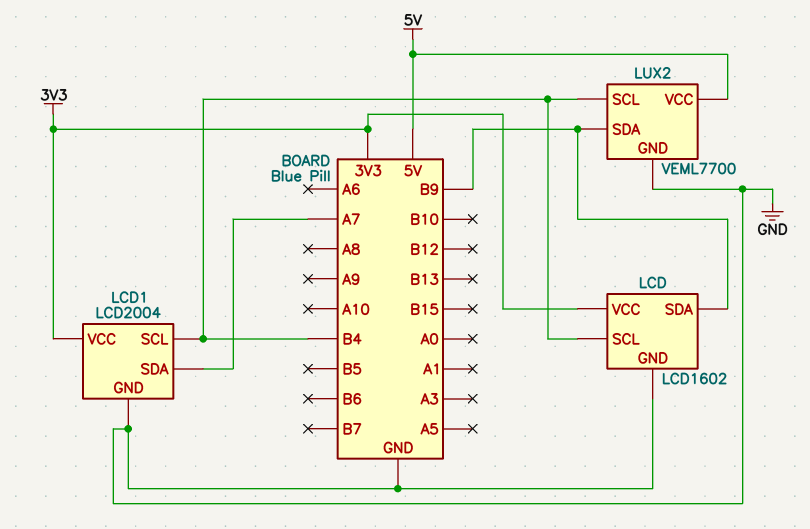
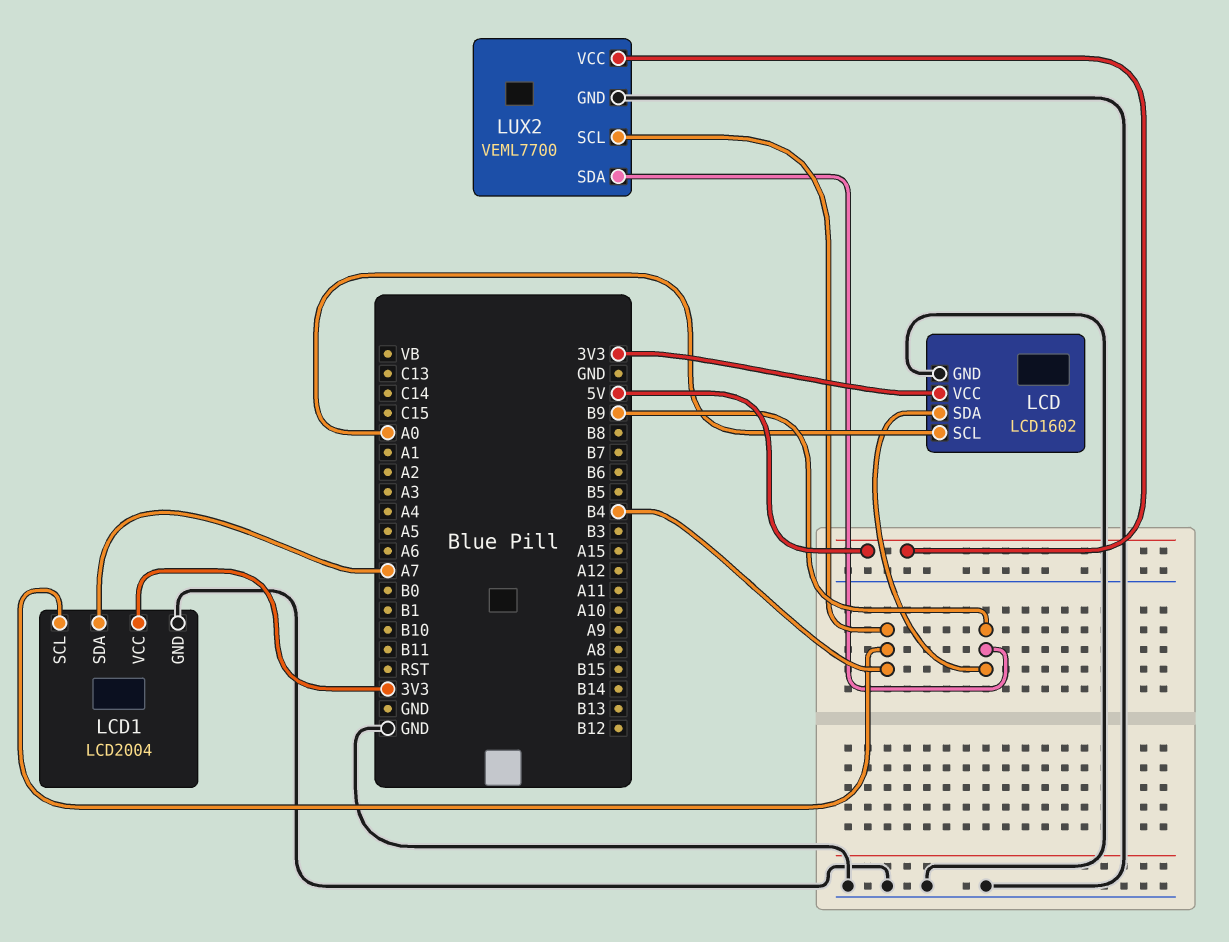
LCD pin SCL: B4 -> A0

